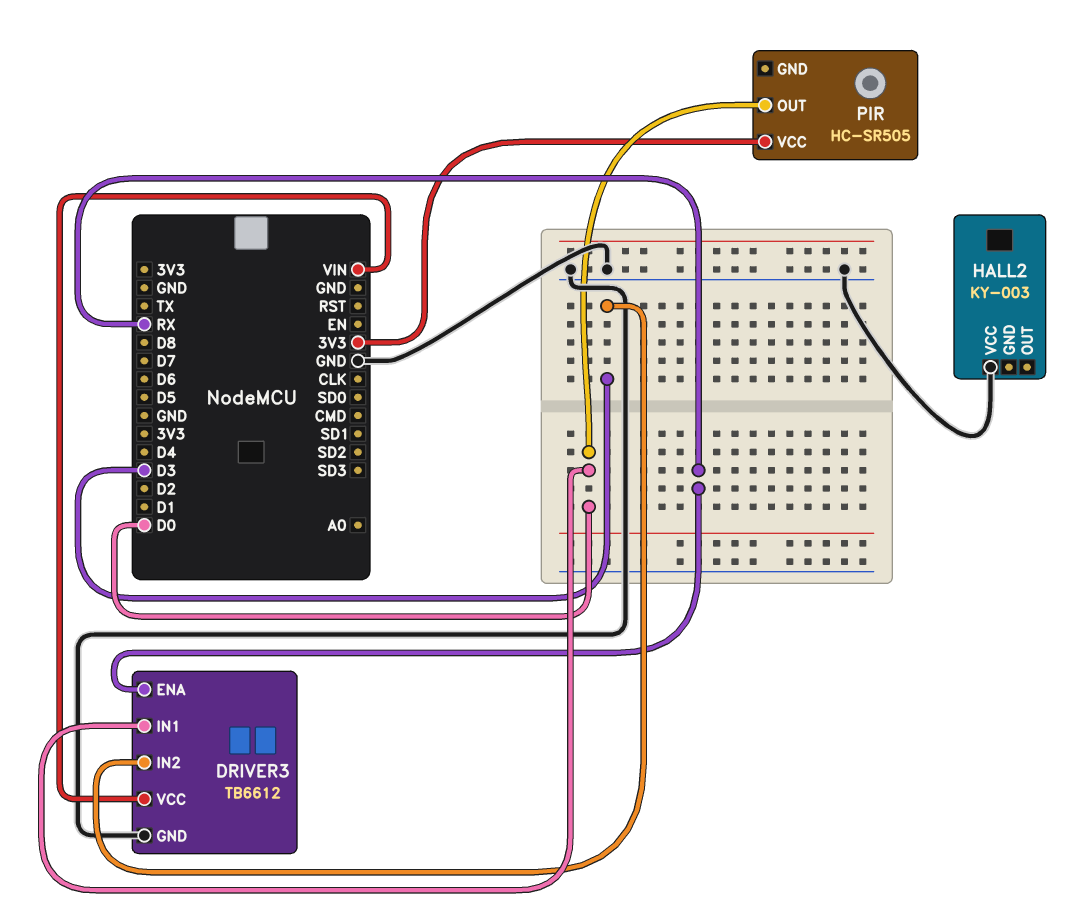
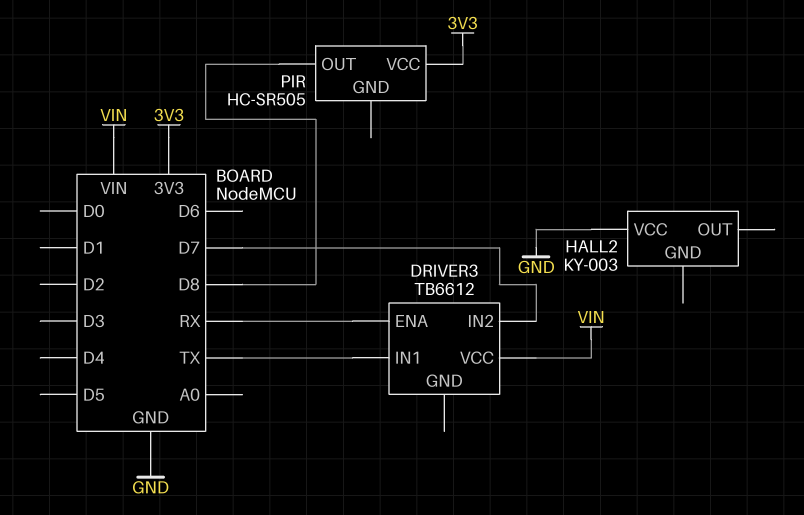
DRIVER3 pin GND: GND -> none
DRIVER3 pin IN1: D0 -> TX
DRIVER3 pin IN2: D3 -> D7
PIR pin OUT: D0 -> D8

